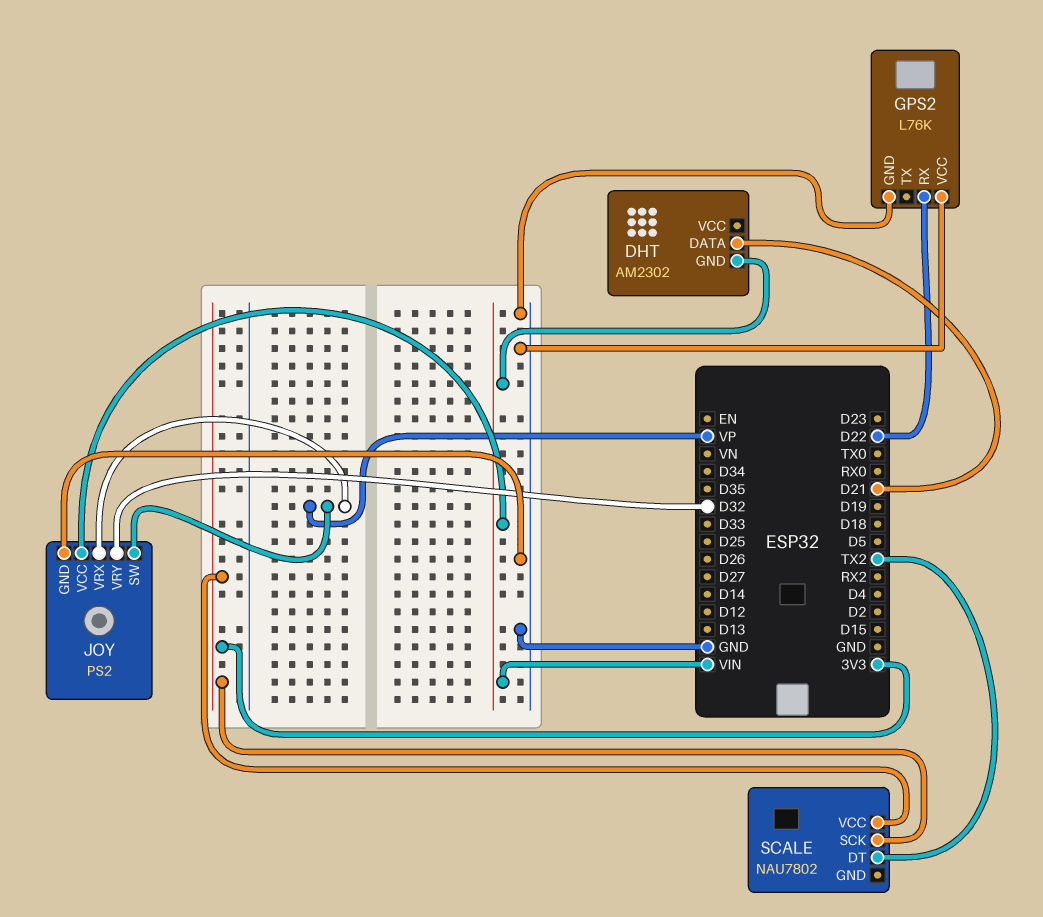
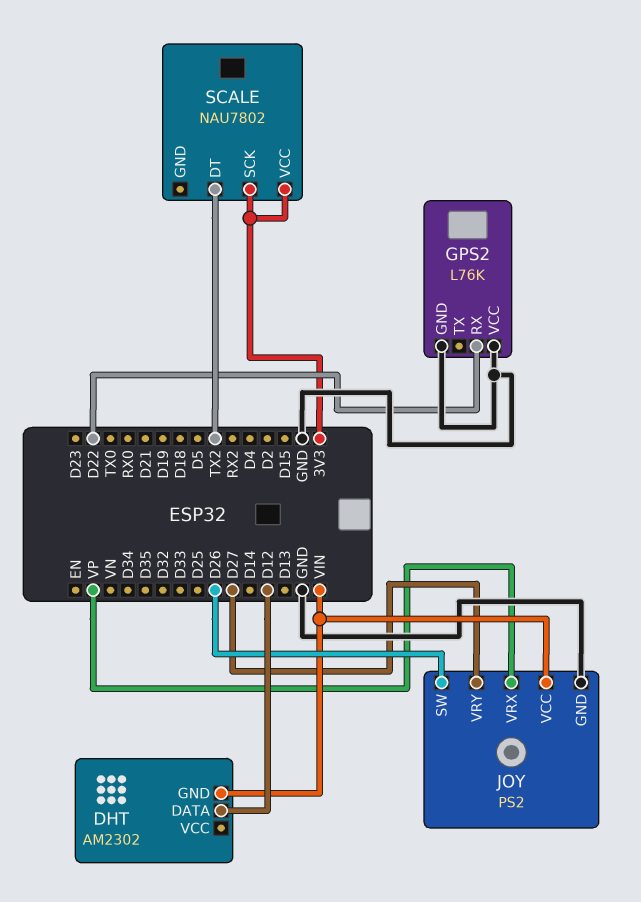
DHT pin DATA: D21 -> D12
JOY pin SW: VP -> D26
JOY pin VRY: D32 -> D27

